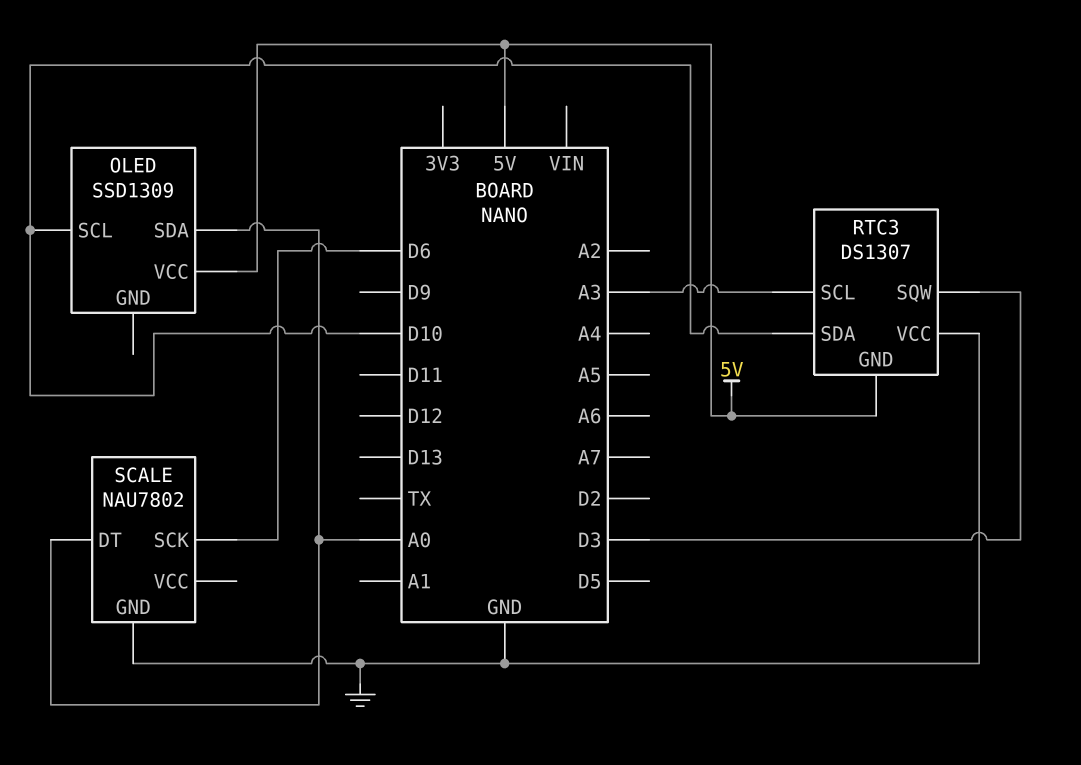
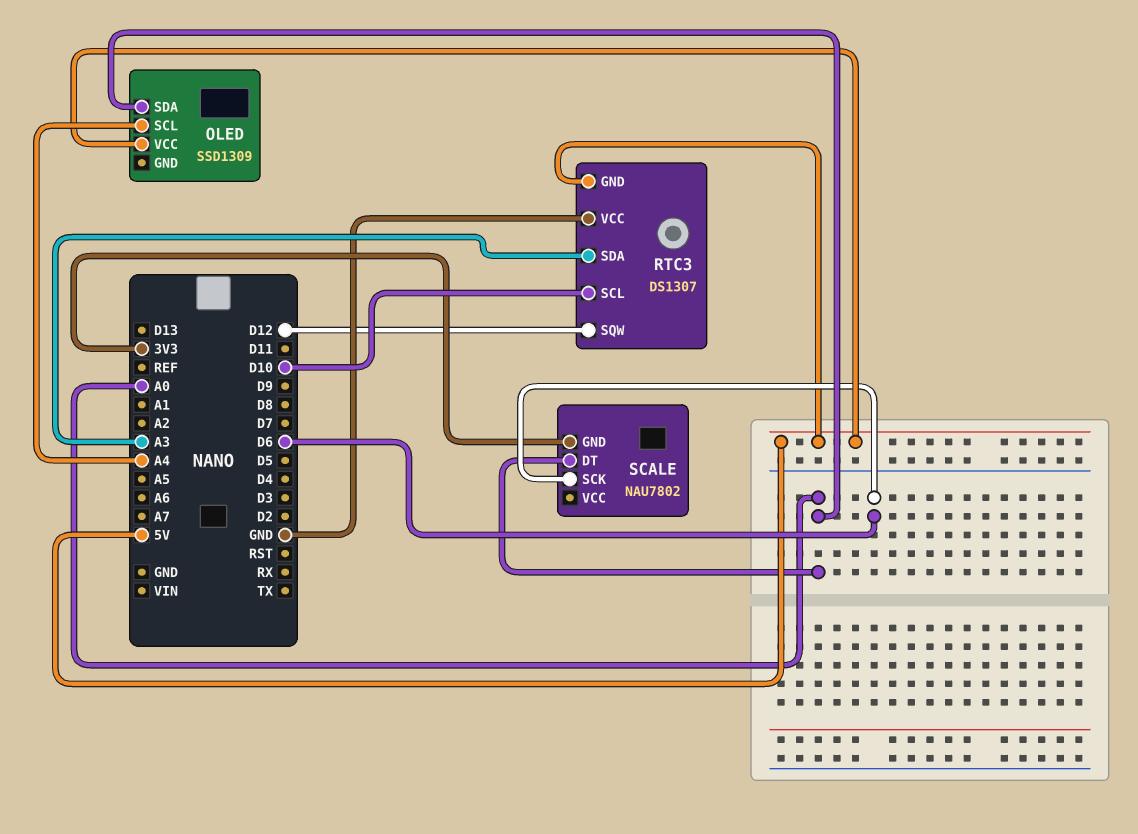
OLED pin SCL: D10 -> A4
RTC3 pin SCL: A3 -> D10
RTC3 pin SDA: D10 -> A3
RTC3 pin SQW: D3 -> D12
SCALE pin GND: GND -> 3V3

